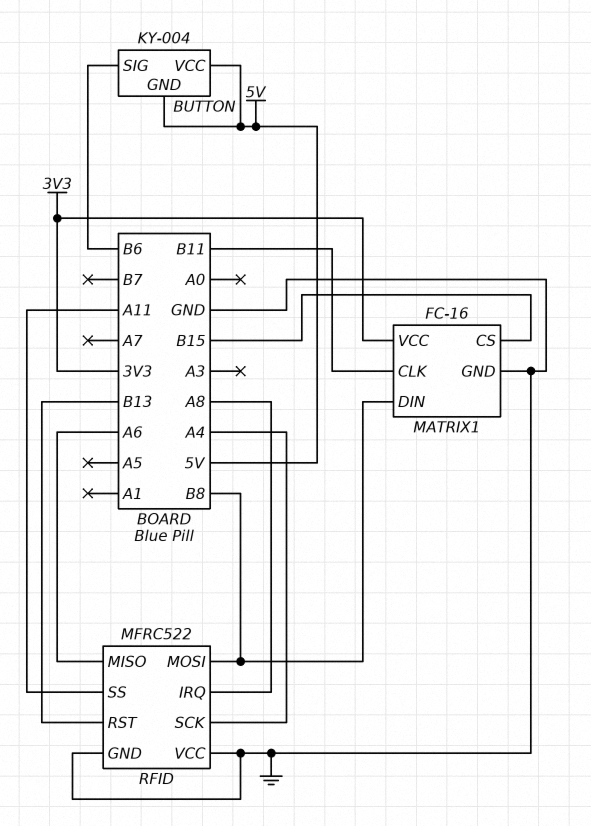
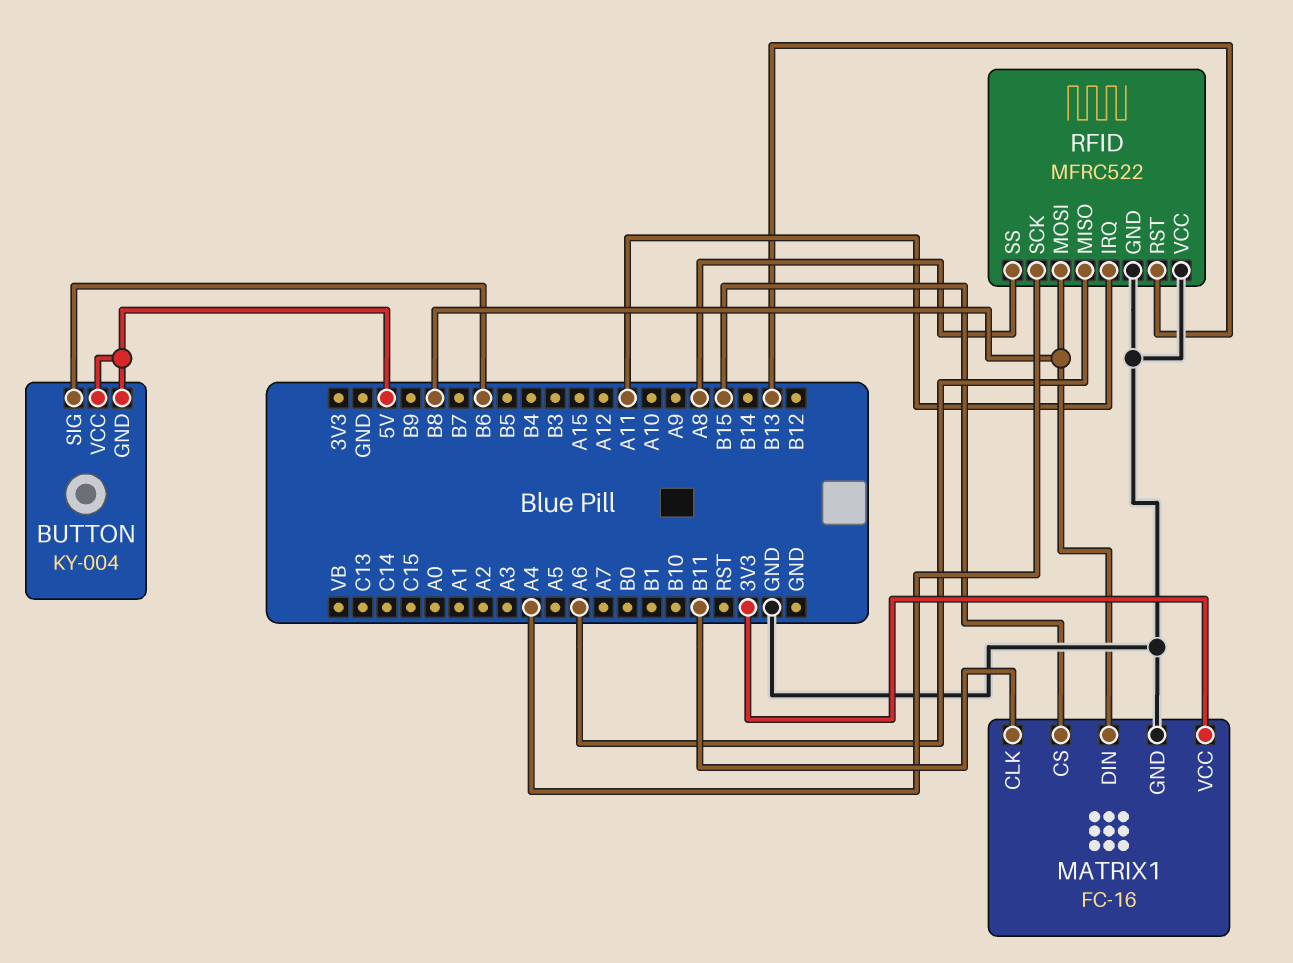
RFID pin IRQ: A8 -> A11
RFID pin SS: A11 -> A8

